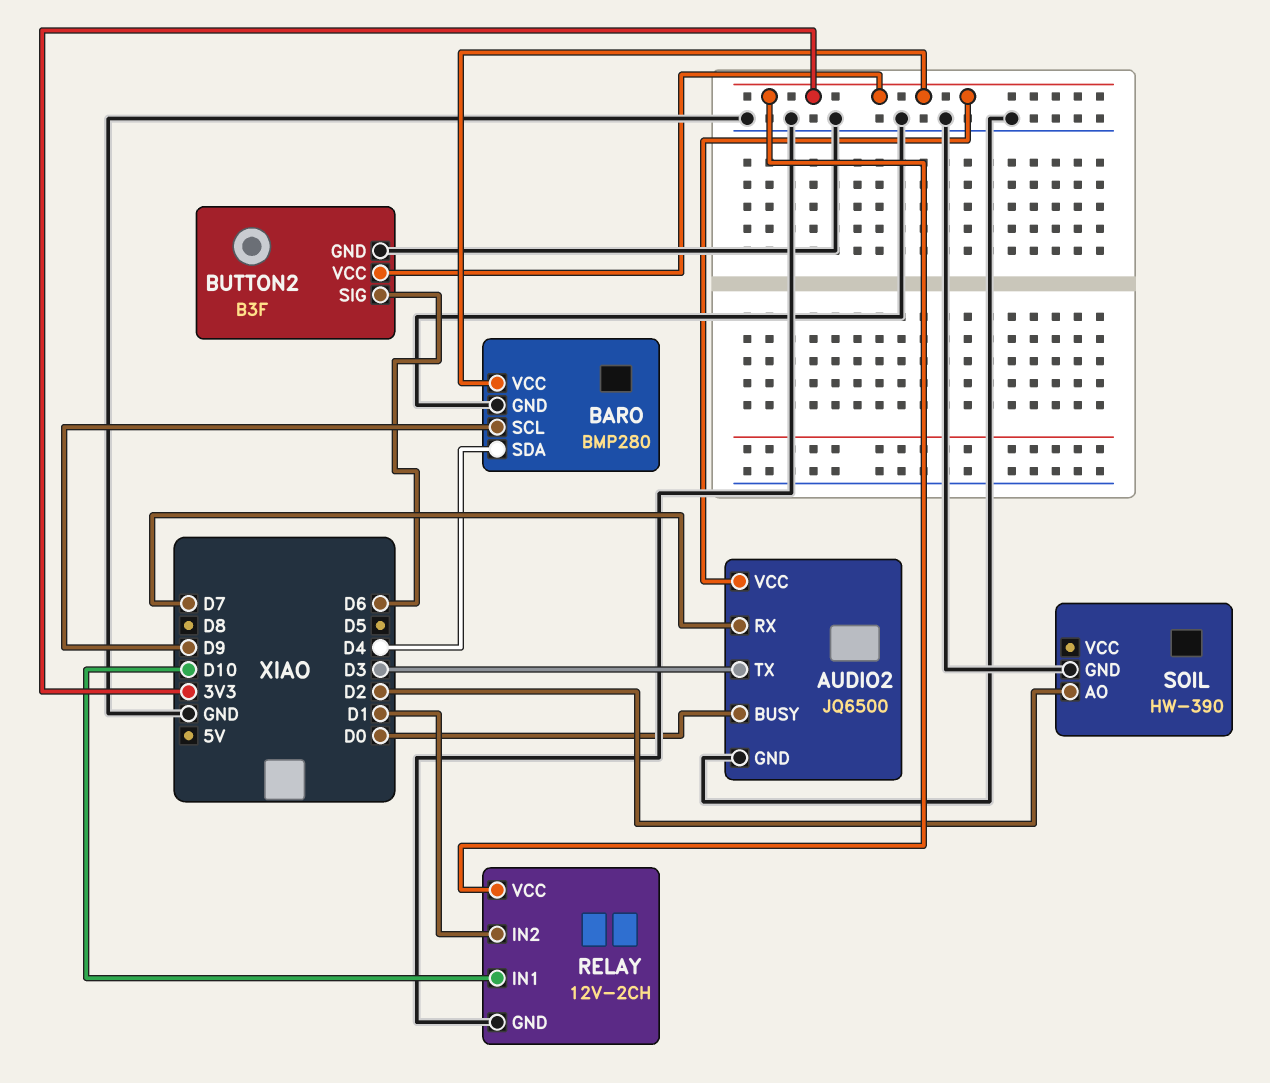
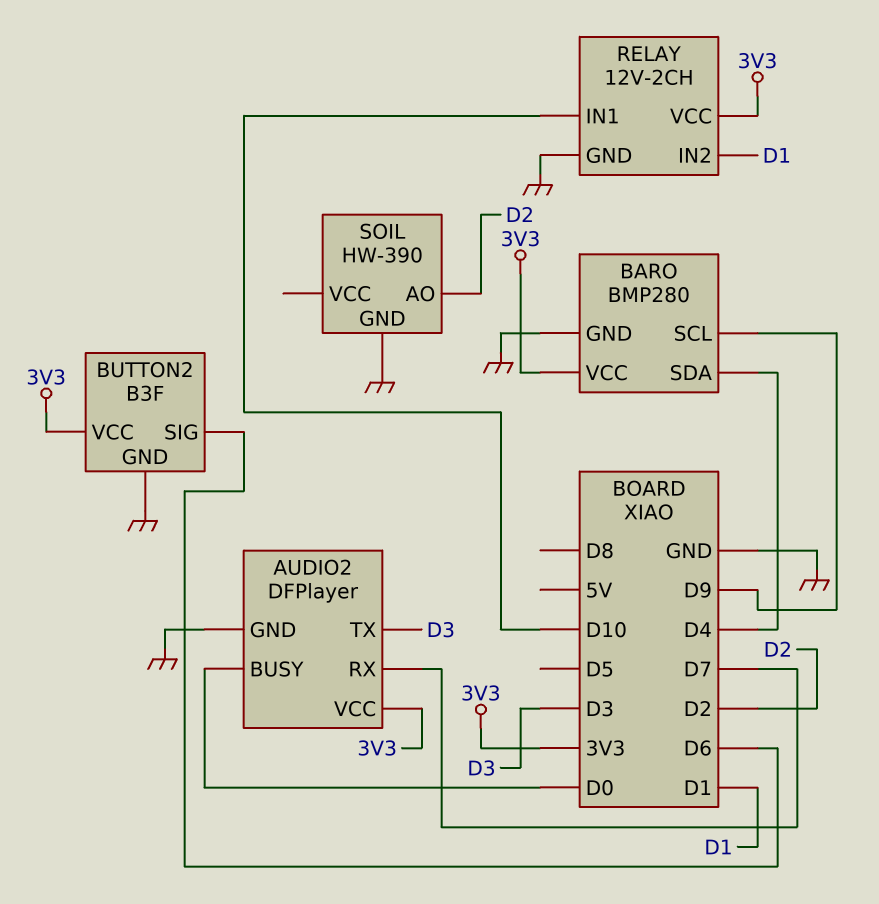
AUDIO2: JQ6500 -> DFPlayer

